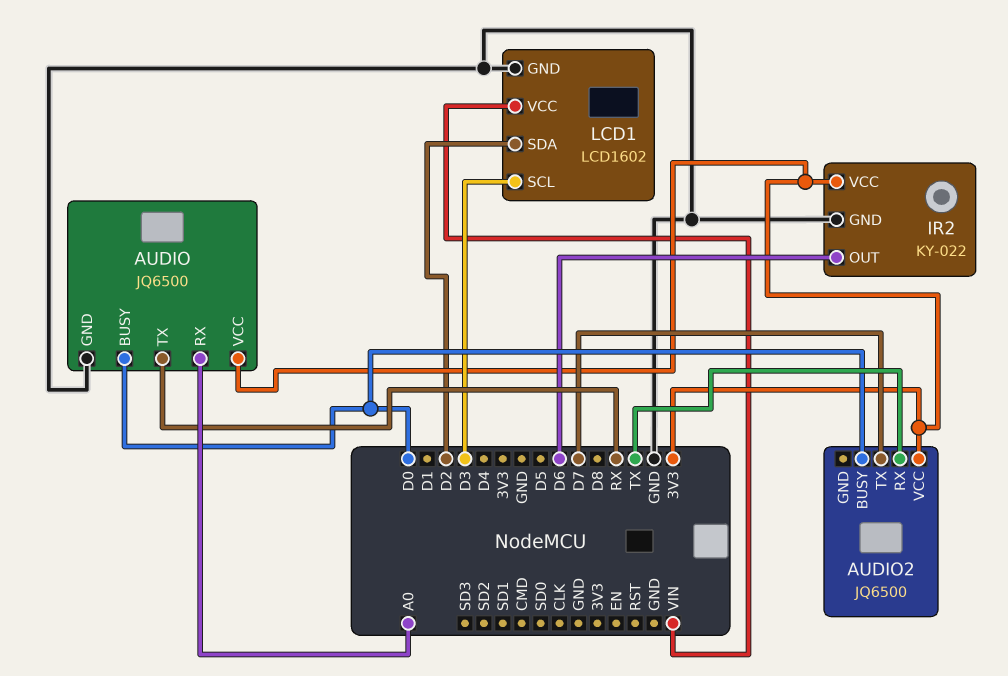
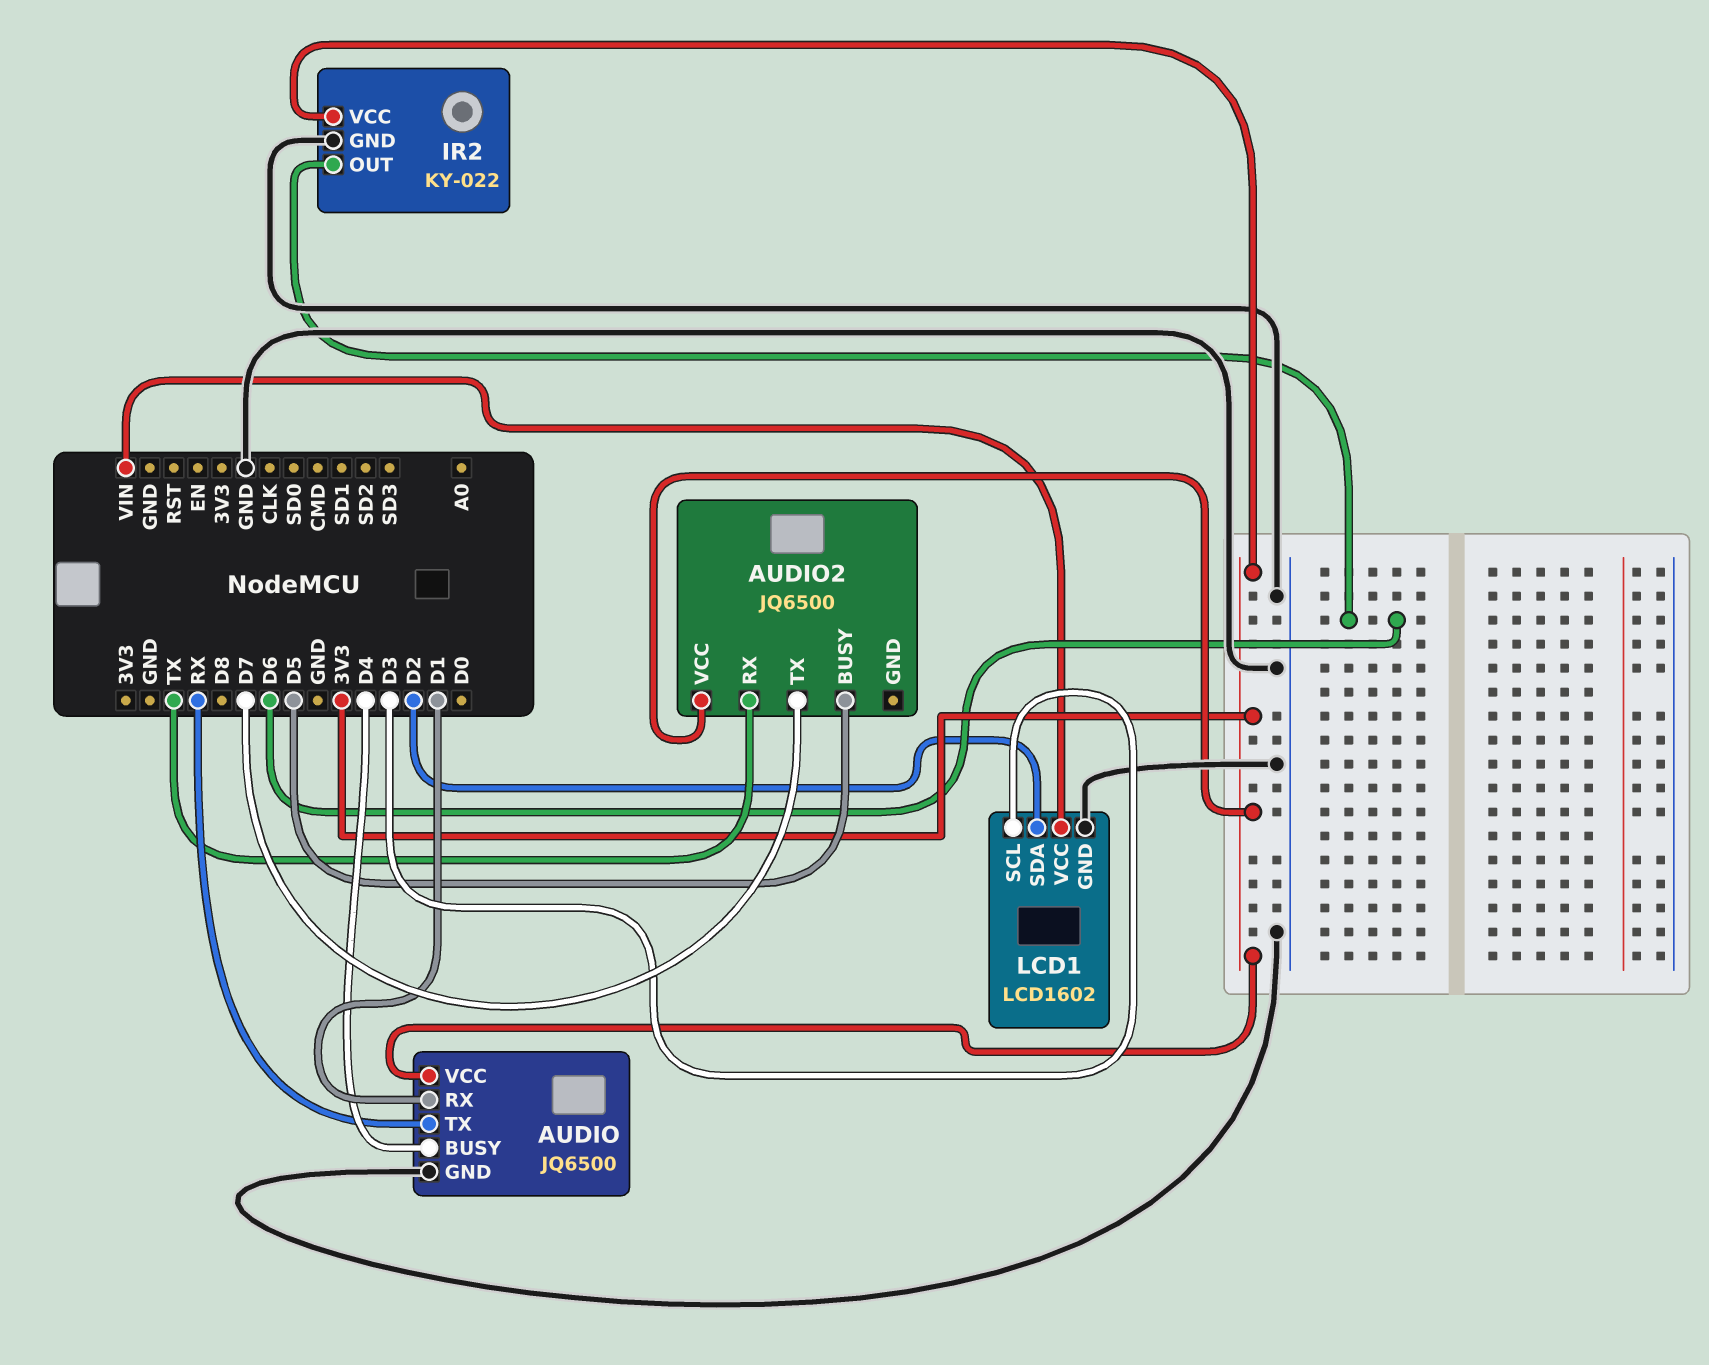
AUDIO pin BUSY: D0 -> D4
AUDIO pin RX: A0 -> D1
AUDIO2 pin BUSY: D0 -> D5

